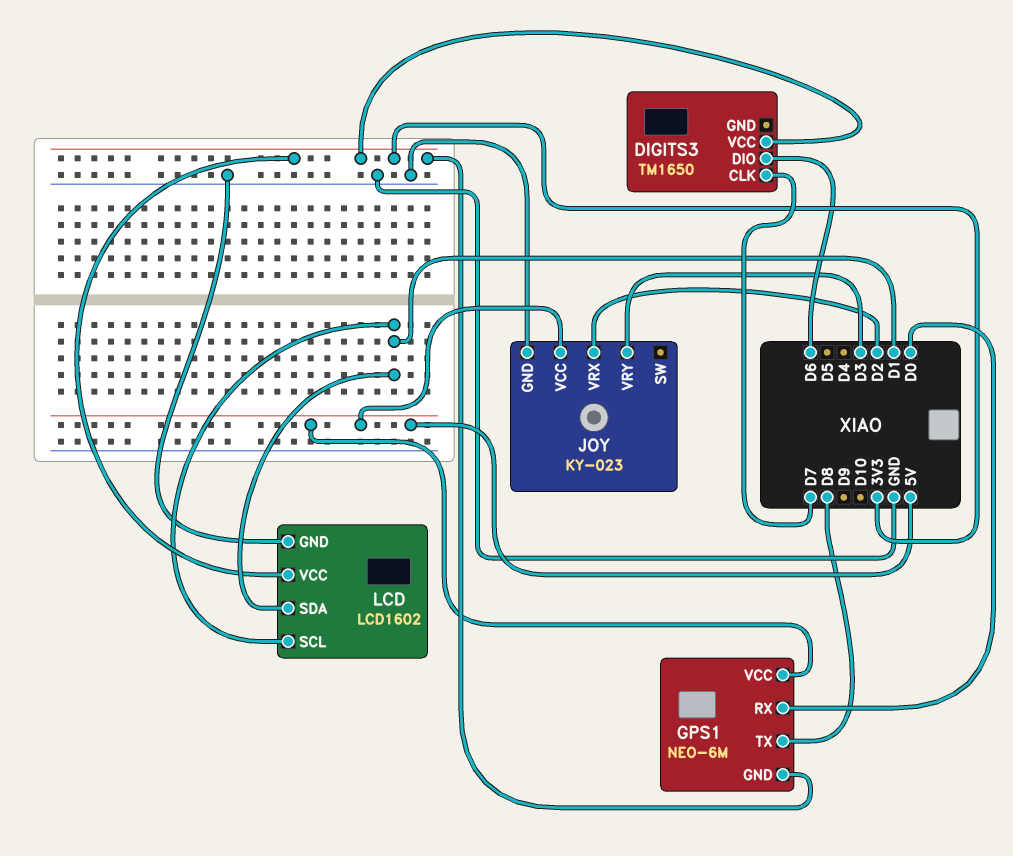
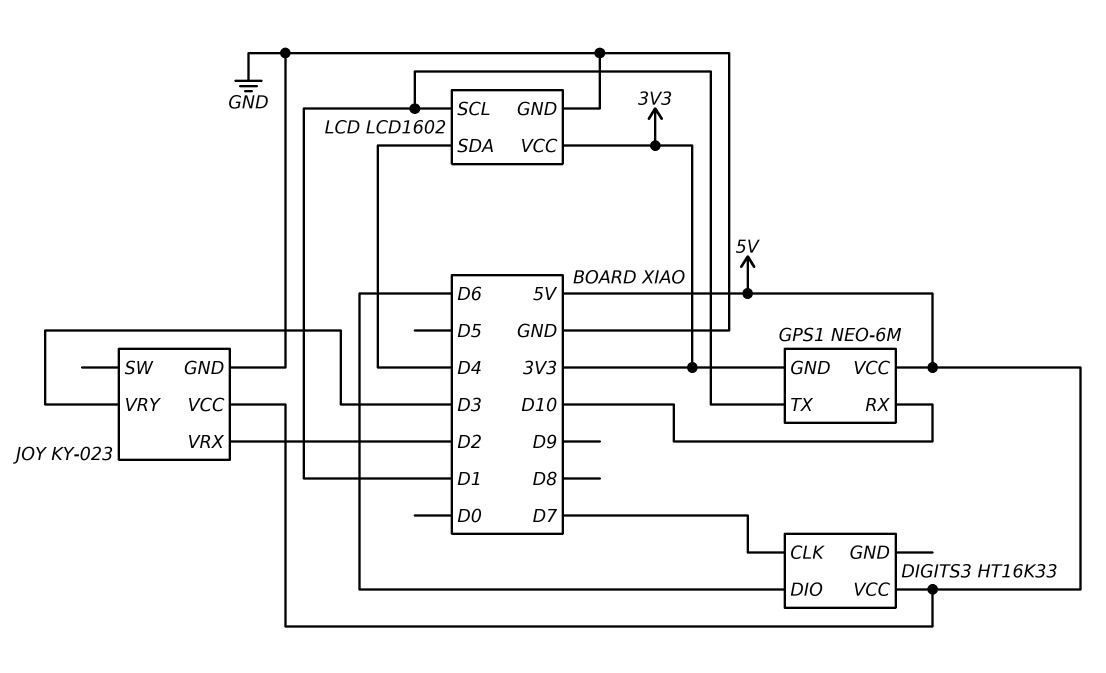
DIGITS3: TM1650 -> HT16K33
DIGITS3 pin VCC: 3V3 -> 5V
GPS1 pin RX: D0 -> D10
GPS1 pin TX: D8 -> D1
LCD pin SDA: D1 -> D4

